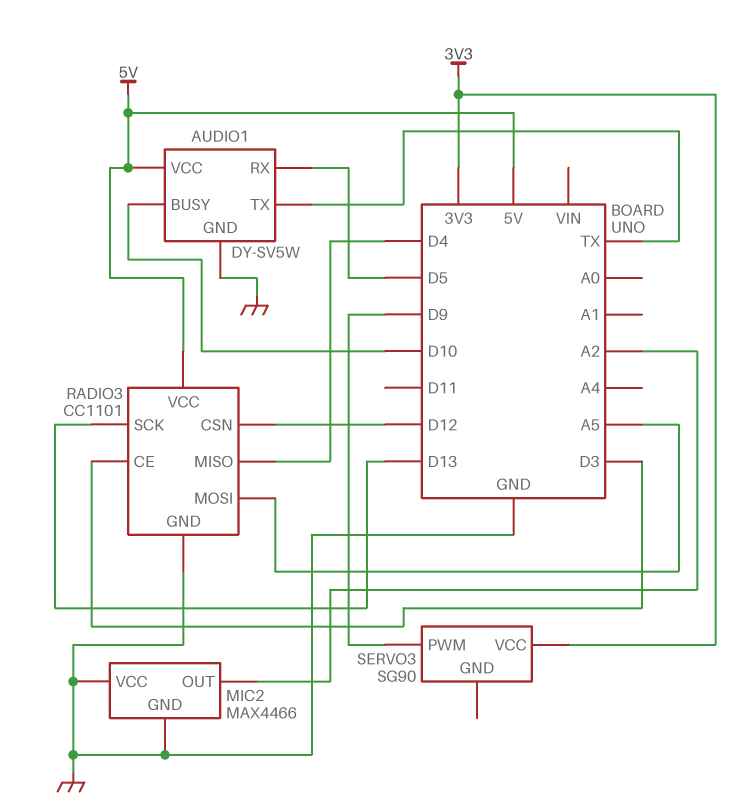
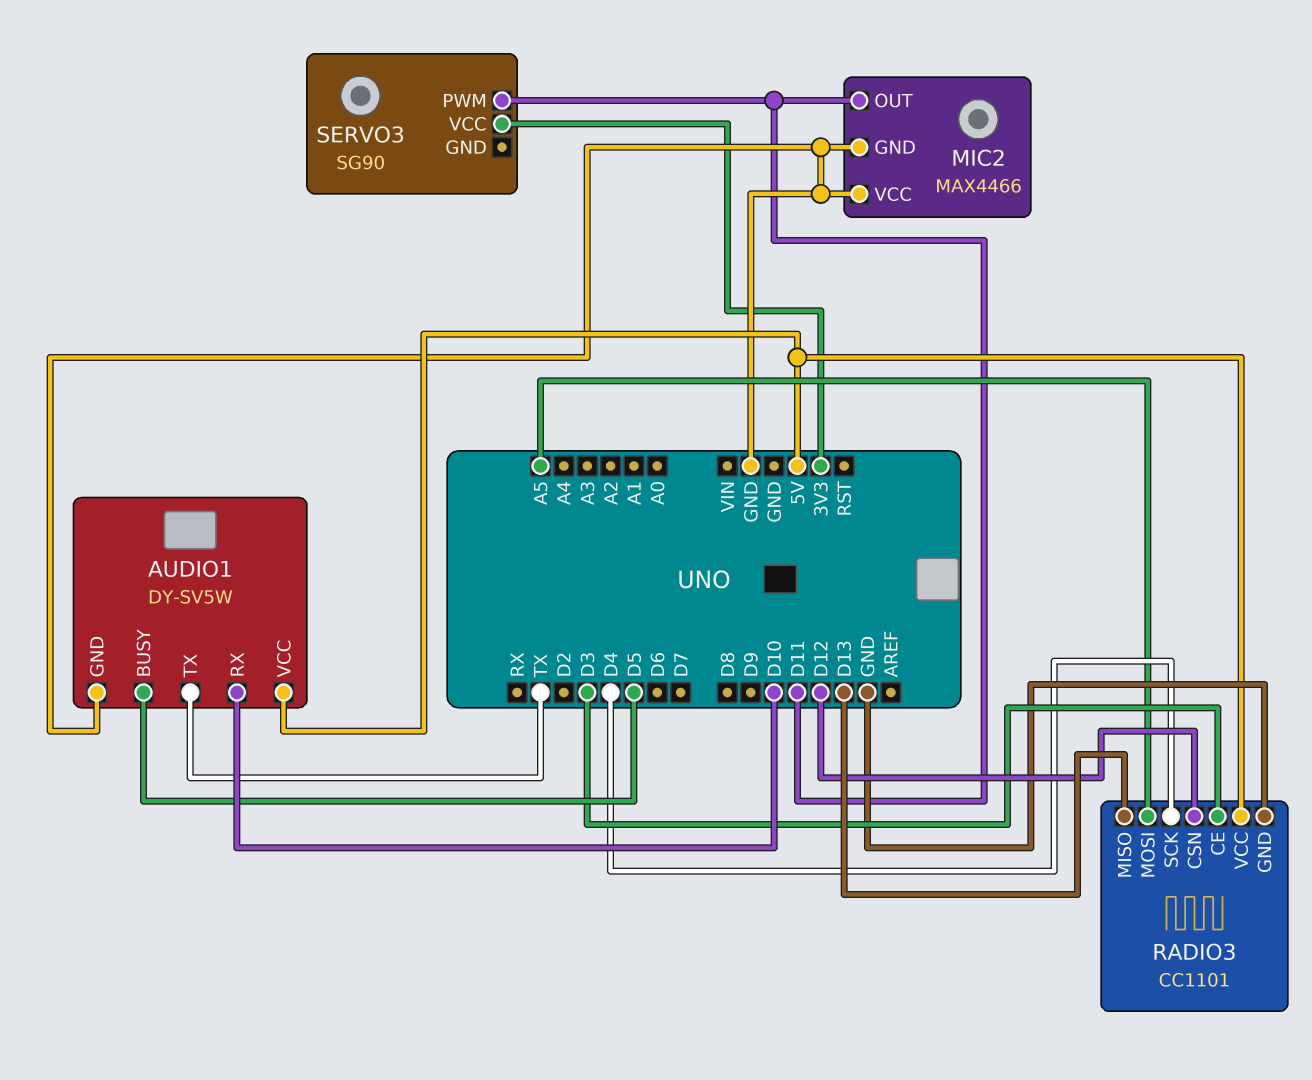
AUDIO1 pin BUSY: D10 -> D5
AUDIO1 pin RX: D5 -> D10
MIC2 pin OUT: A2 -> D11
RADIO3 pin MISO: D4 -> D13
RADIO3 pin SCK: D13 -> D4
SERVO3 pin PWM: D9 -> D11

